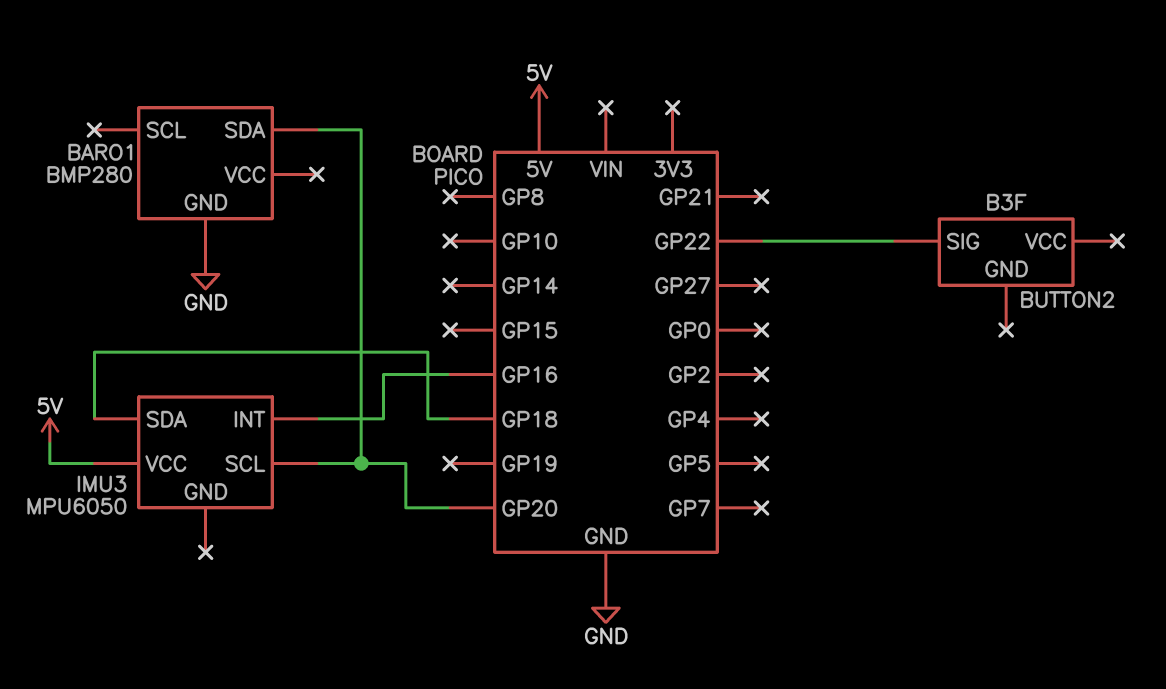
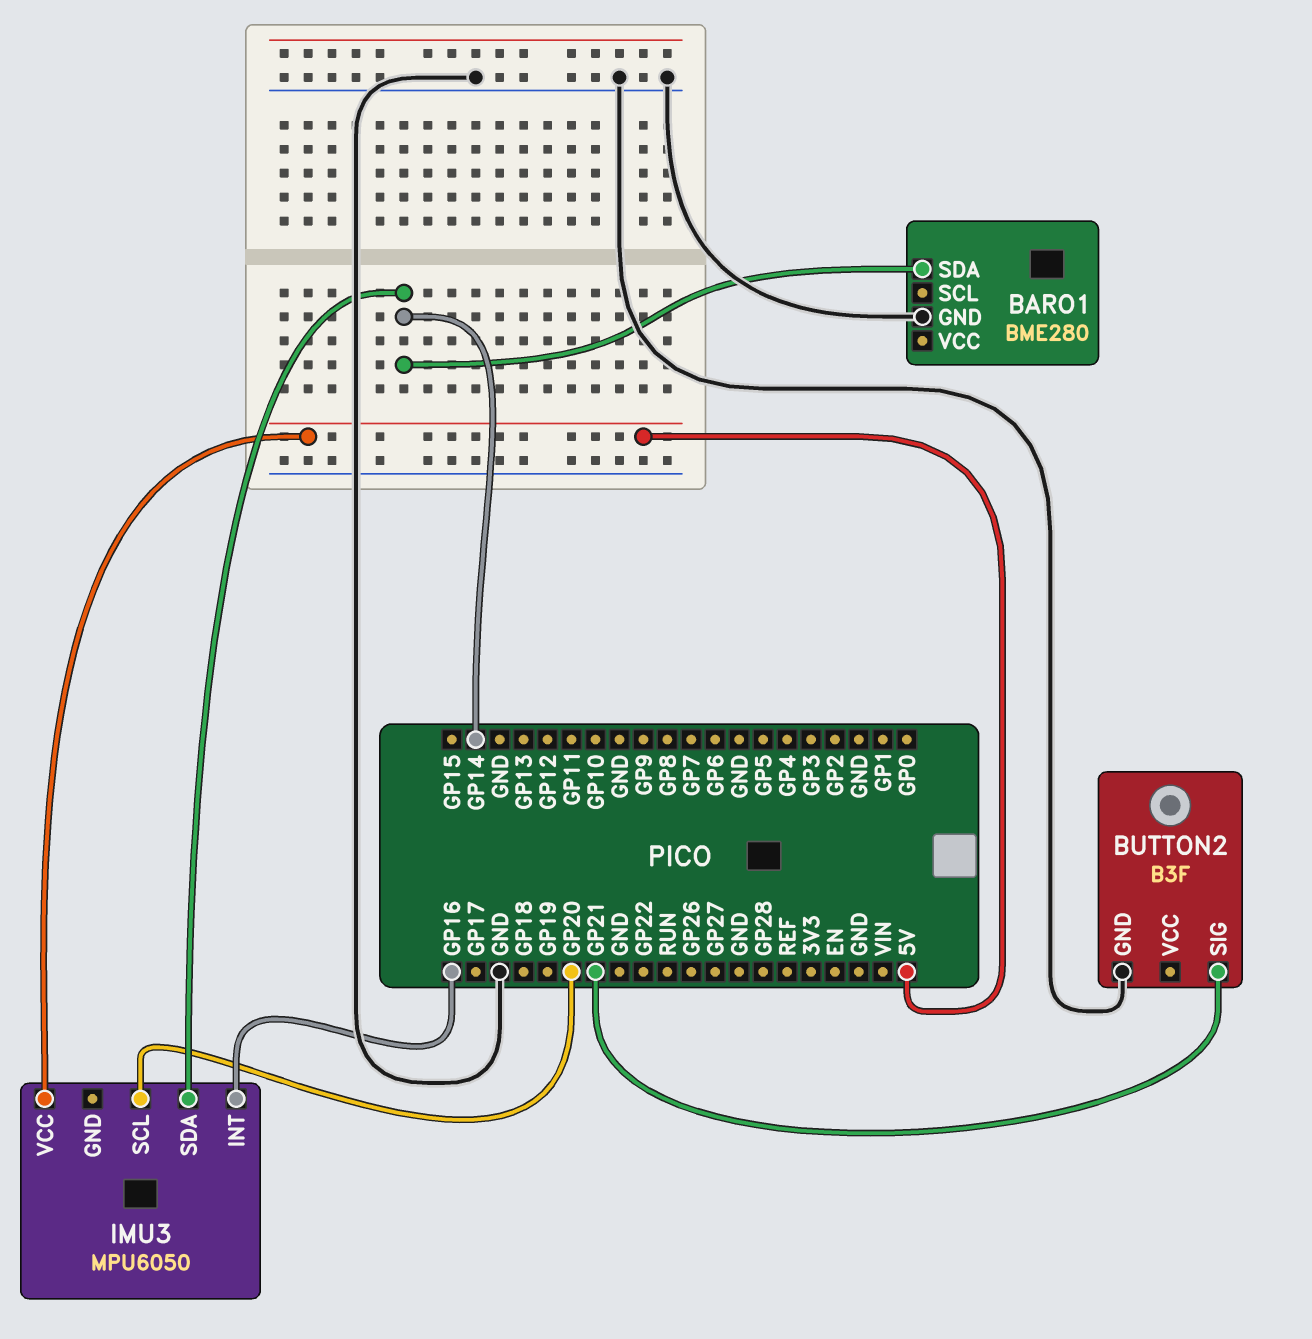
BARO1: BMP280 -> BME280
BARO1 pin SDA: GP20 -> GP14
BUTTON2 pin GND: none -> GND
BUTTON2 pin SIG: GP22 -> GP21
IMU3 pin SDA: GP18 -> GP14

